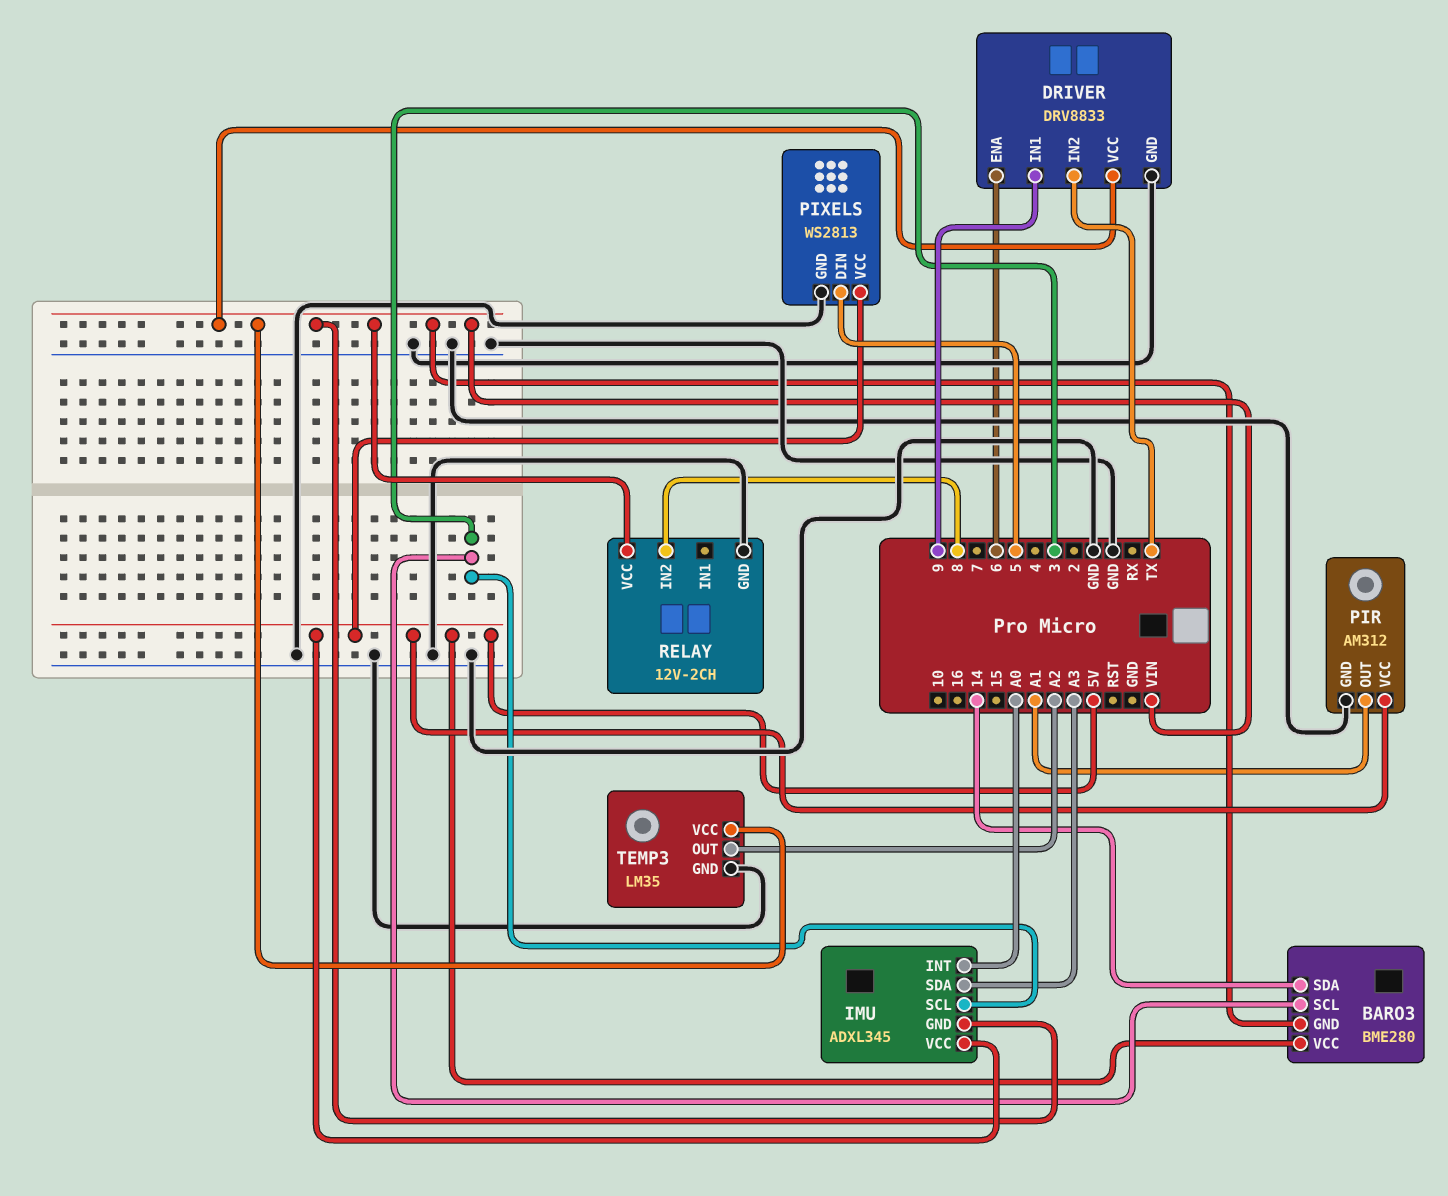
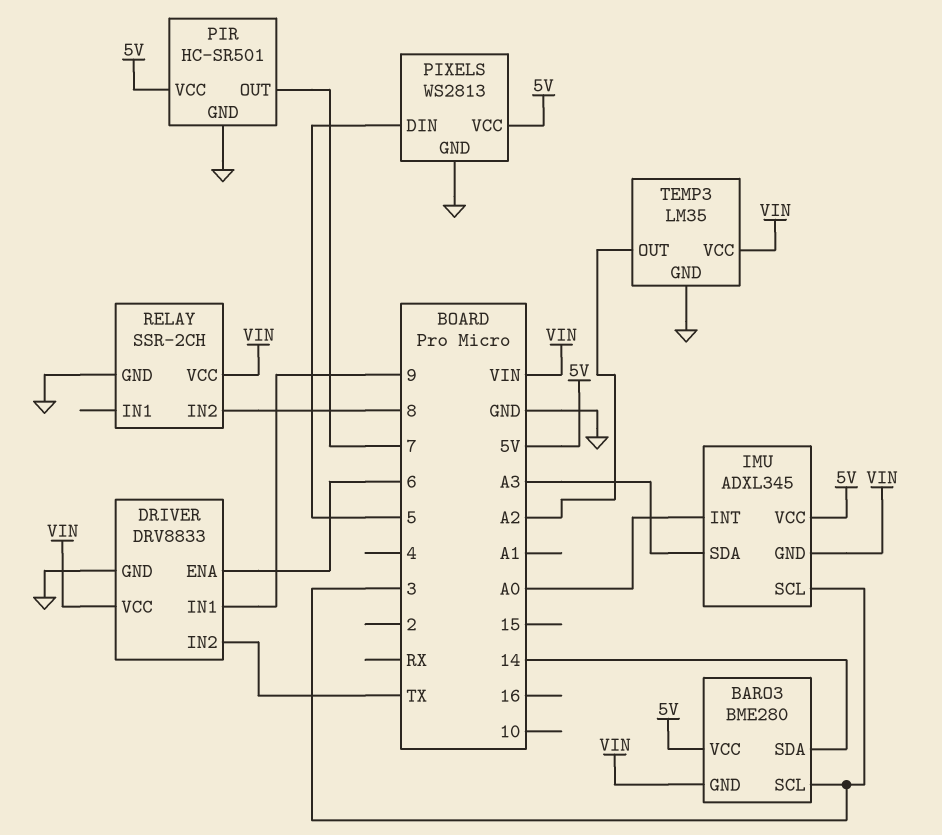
PIR: AM312 -> HC-SR501
PIR pin OUT: A1 -> 7
RELAY: 12V-2CH -> SSR-2CH

